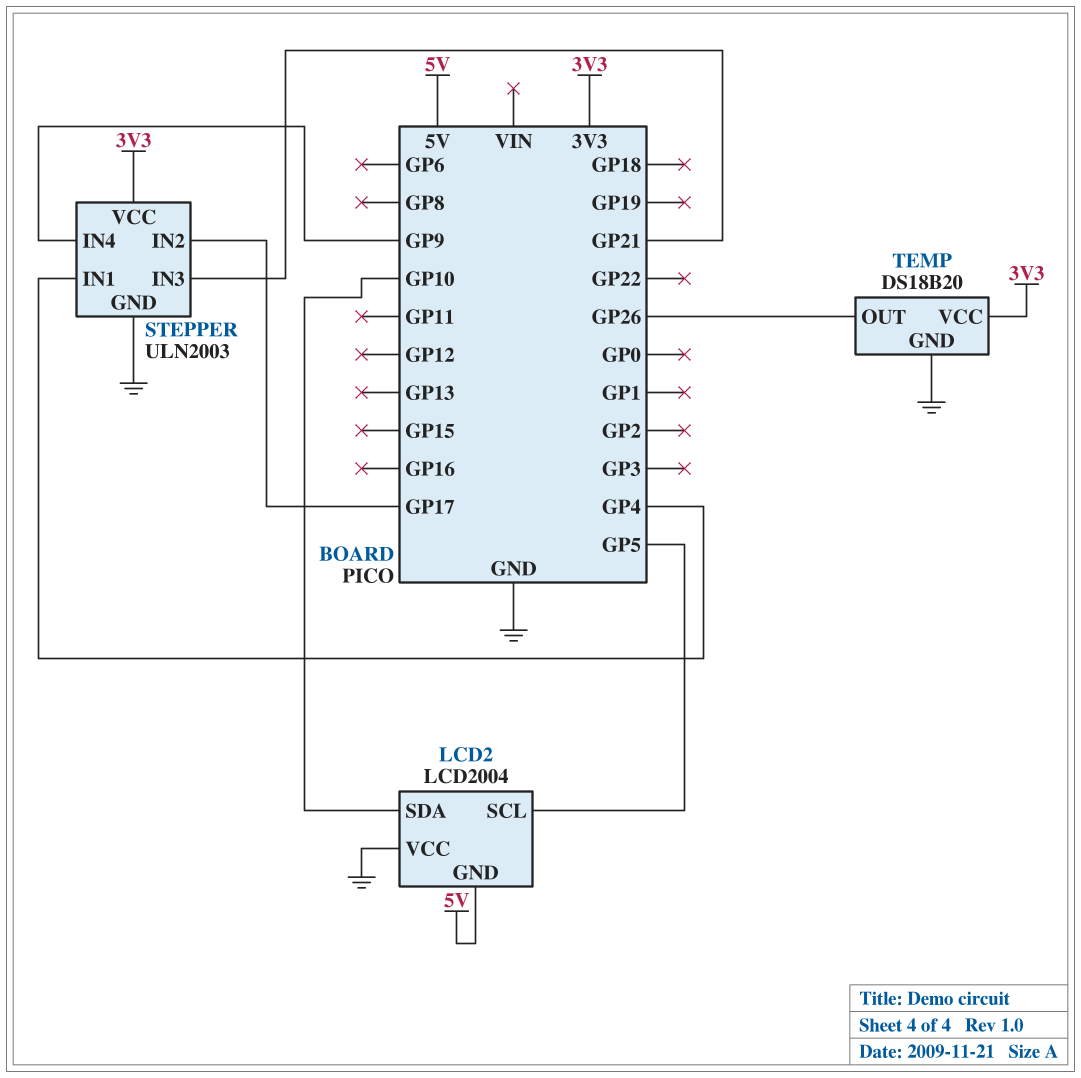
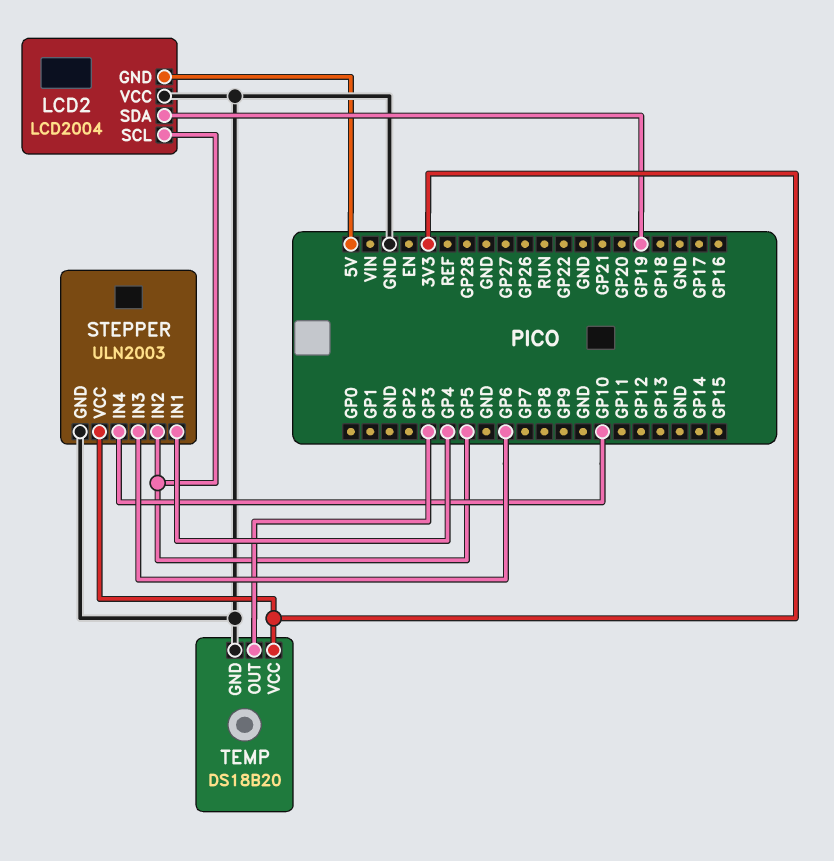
LCD2 pin SDA: GP10 -> GP19
STEPPER pin IN2: GP17 -> GP5
STEPPER pin IN3: GP21 -> GP6
STEPPER pin IN4: GP9 -> GP10
TEMP pin OUT: GP26 -> GP3

